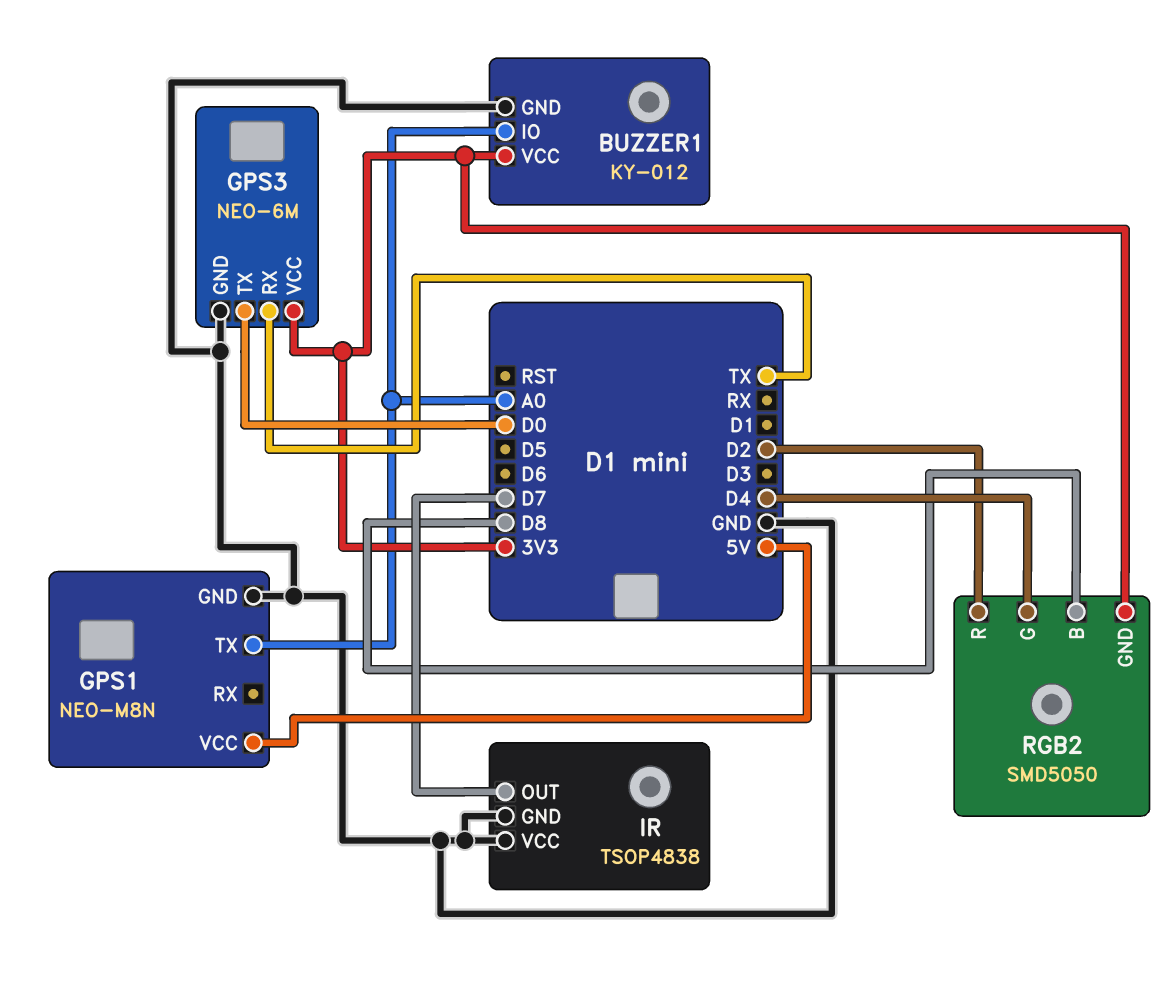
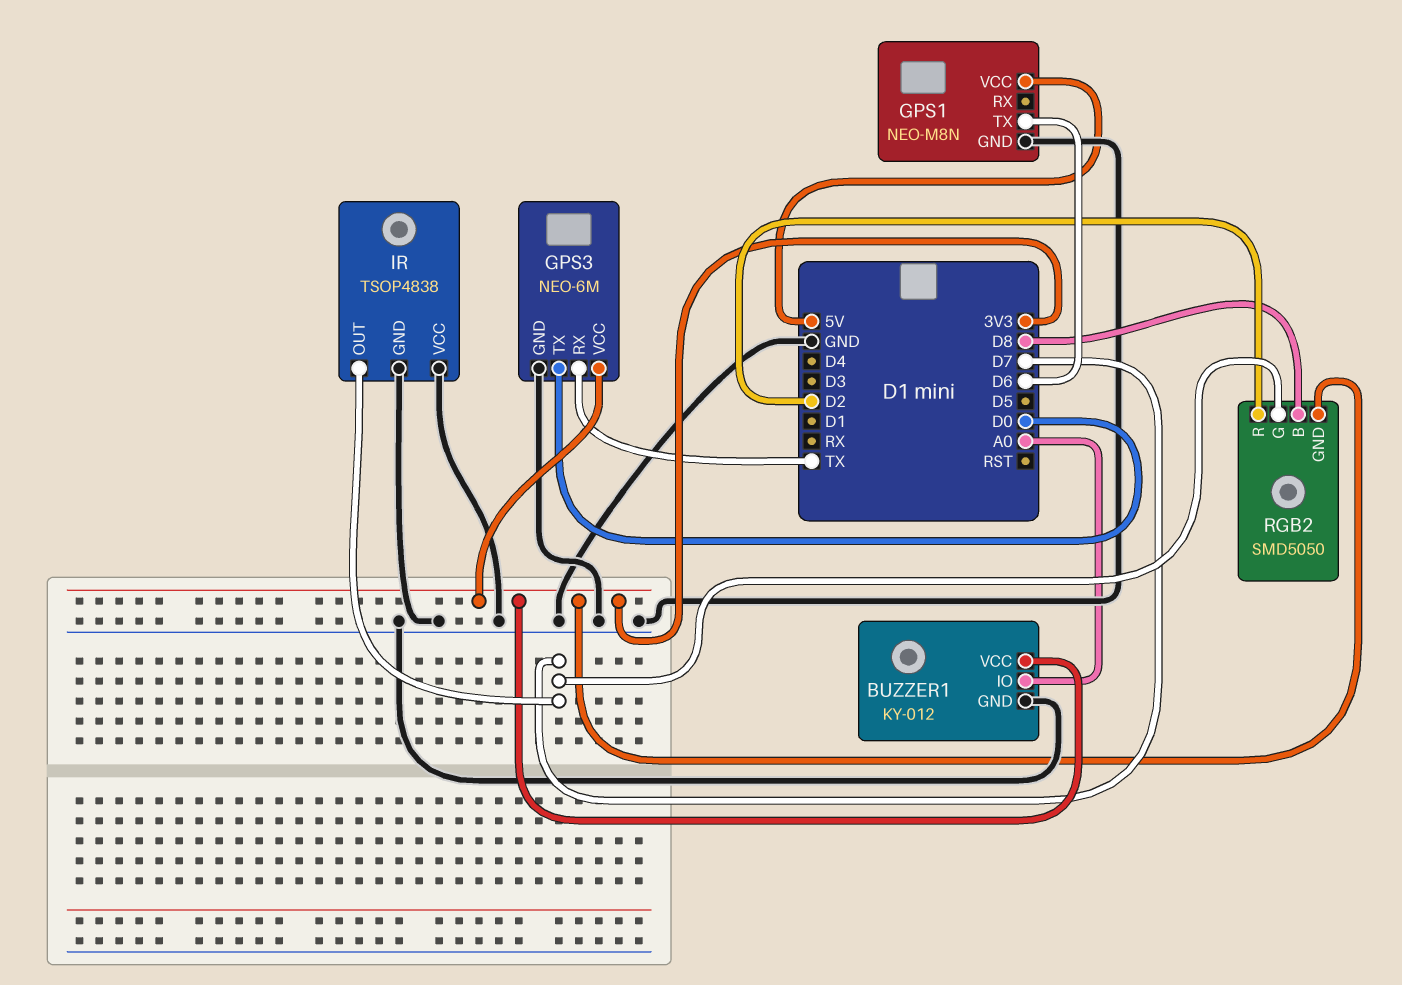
GPS1 pin TX: A0 -> D6
RGB2 pin G: D4 -> D7

